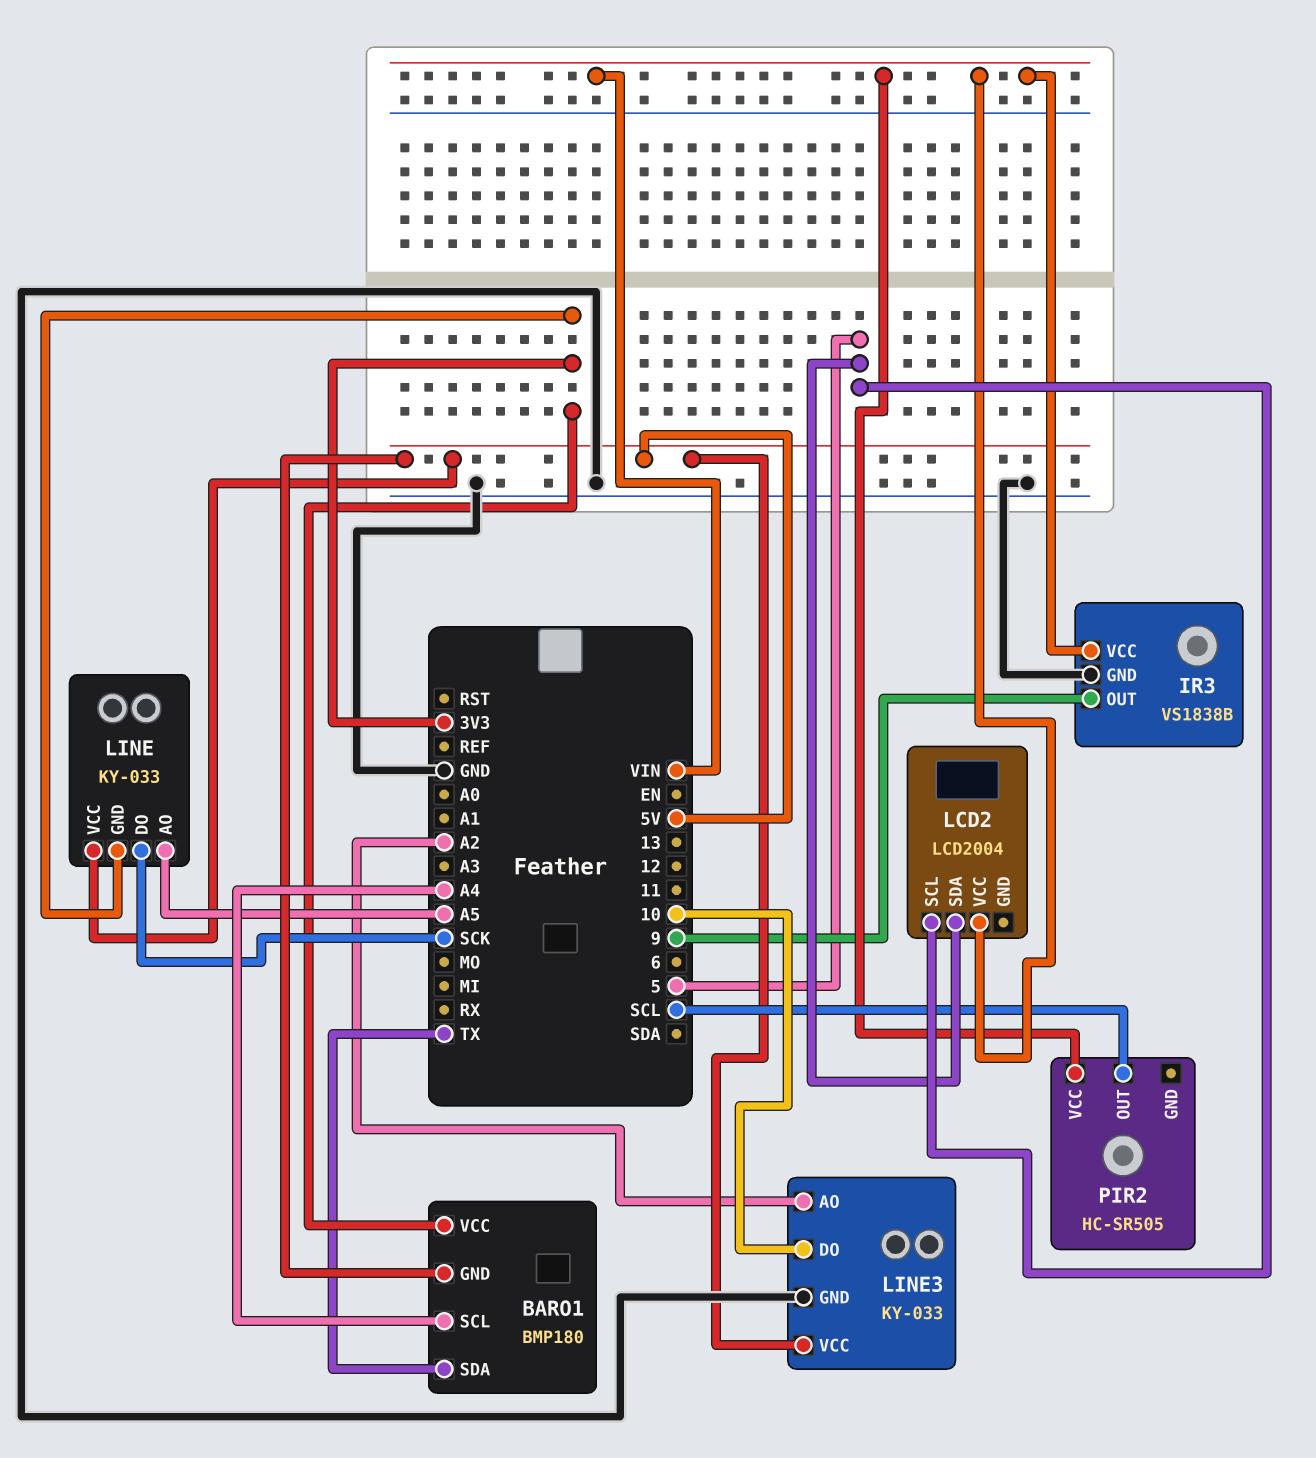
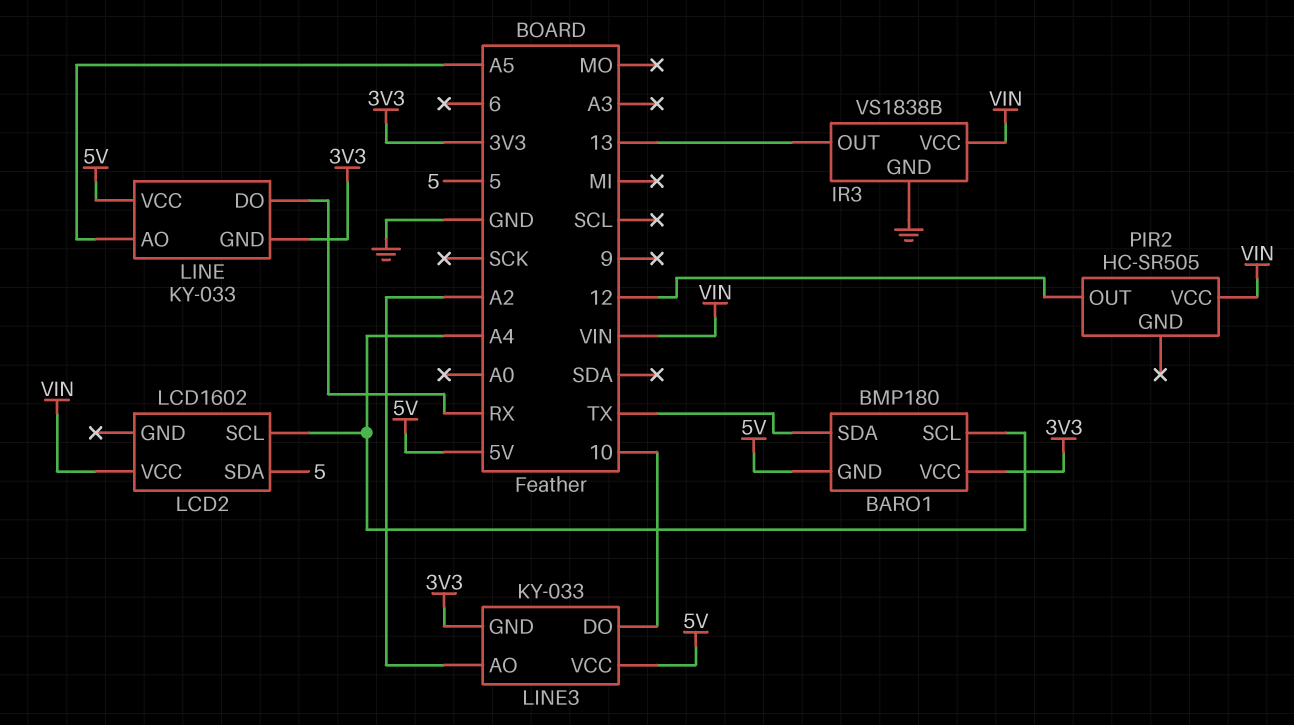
IR3 pin OUT: 9 -> 13
LCD2: LCD2004 -> LCD1602
LCD2 pin SCL: 5 -> A4
LINE pin DO: SCK -> RX
LINE3 pin GND: GND -> 3V3
PIR2 pin OUT: SCL -> 12

